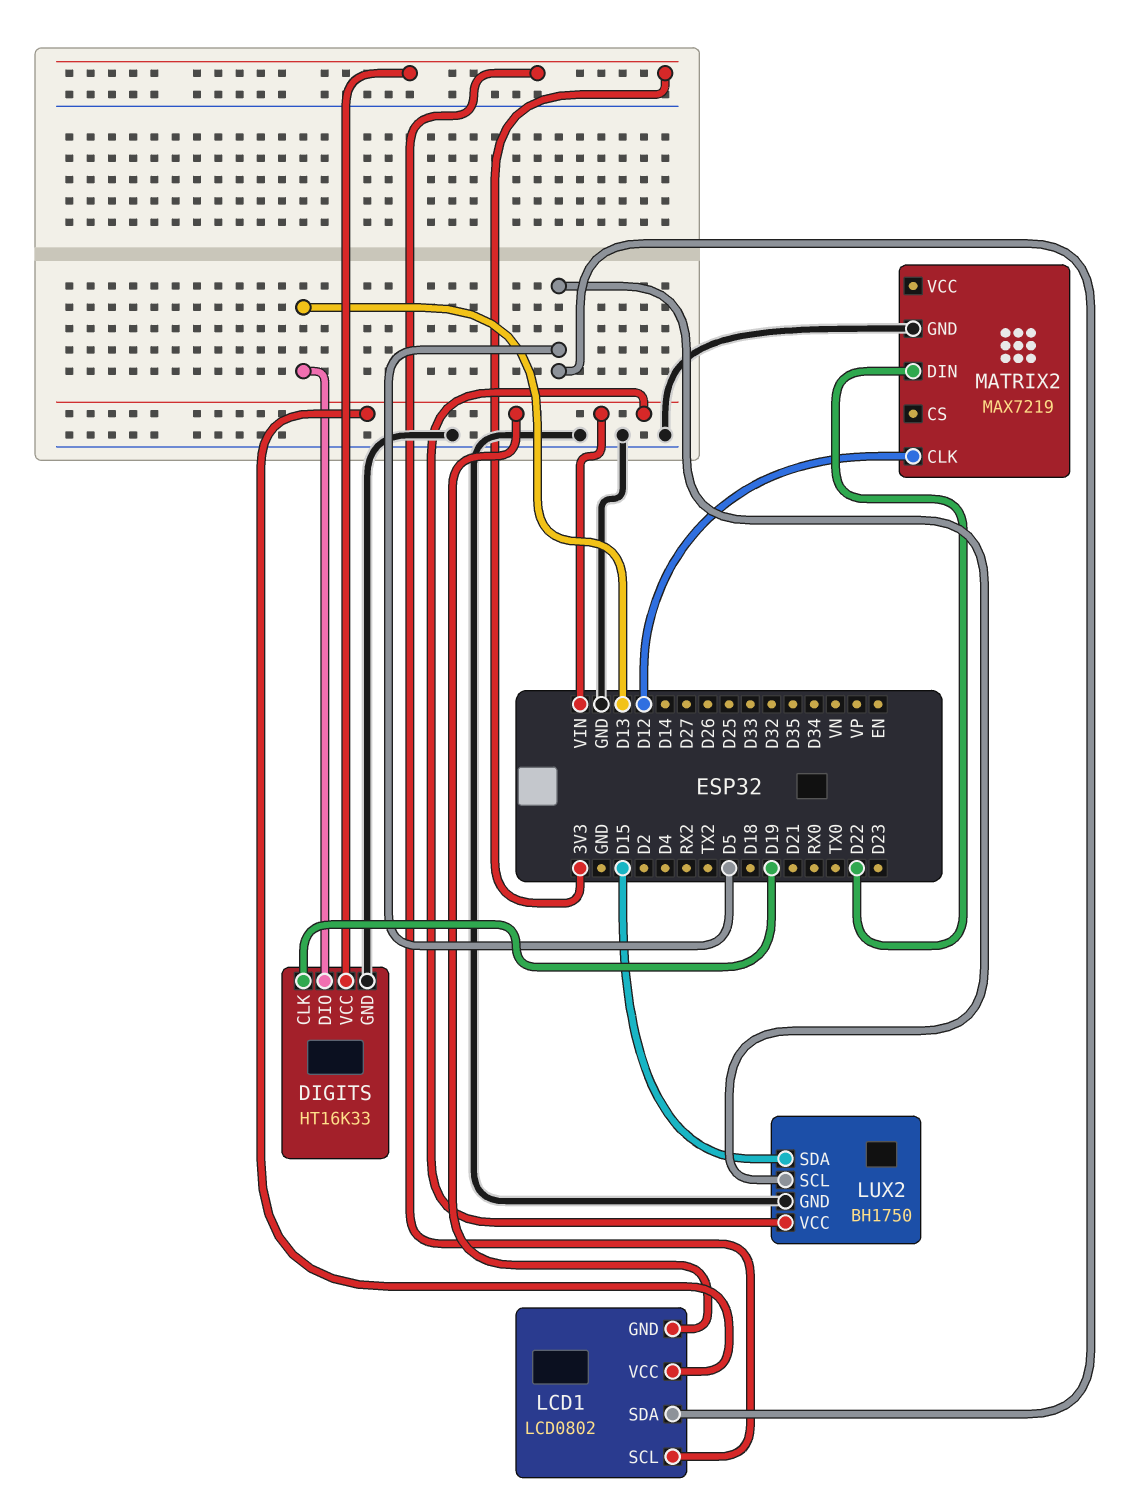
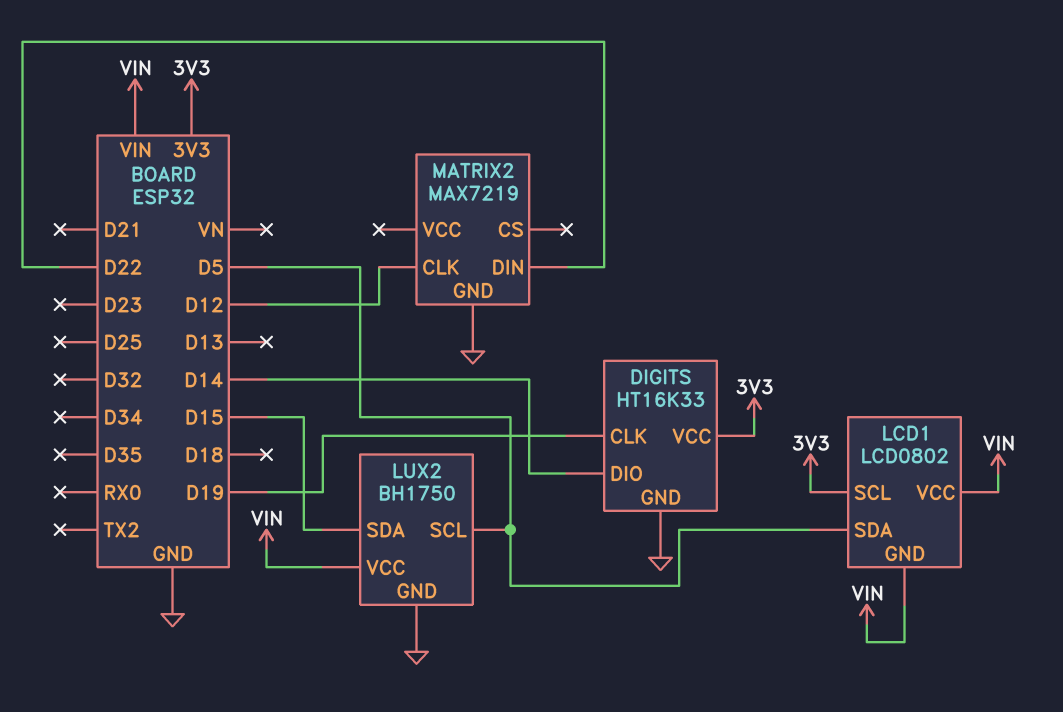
DIGITS pin DIO: D13 -> D14

